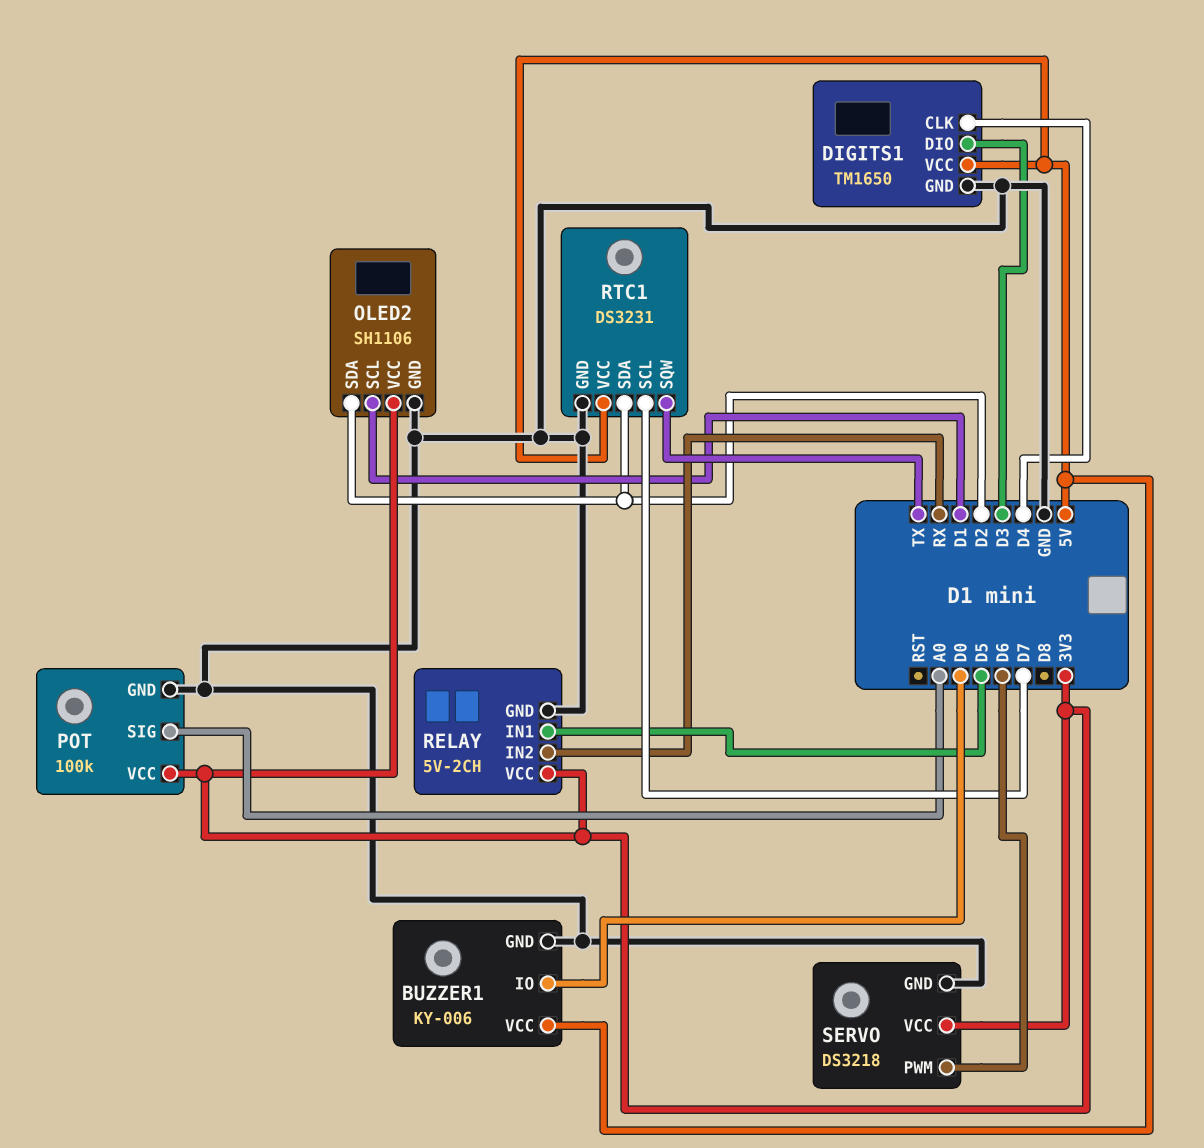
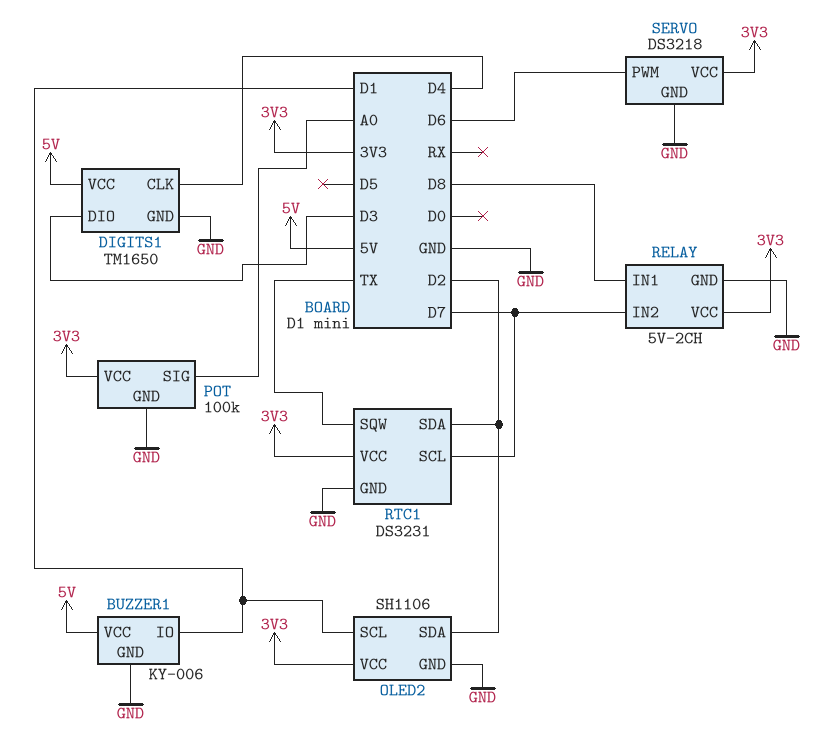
BUZZER1 pin IO: D0 -> D1
RELAY pin IN1: D5 -> D8
RELAY pin IN2: RX -> D7
RTC1 pin VCC: 5V -> 3V3

